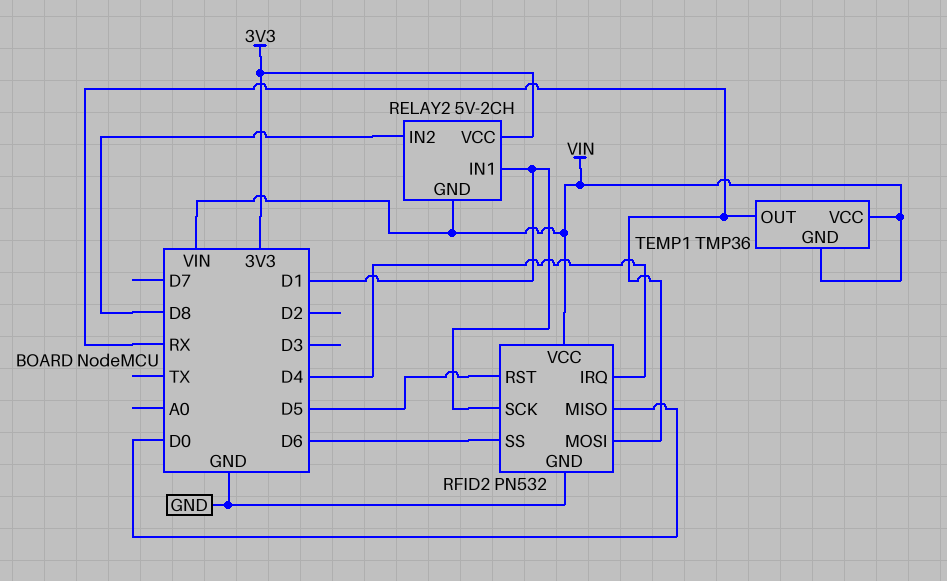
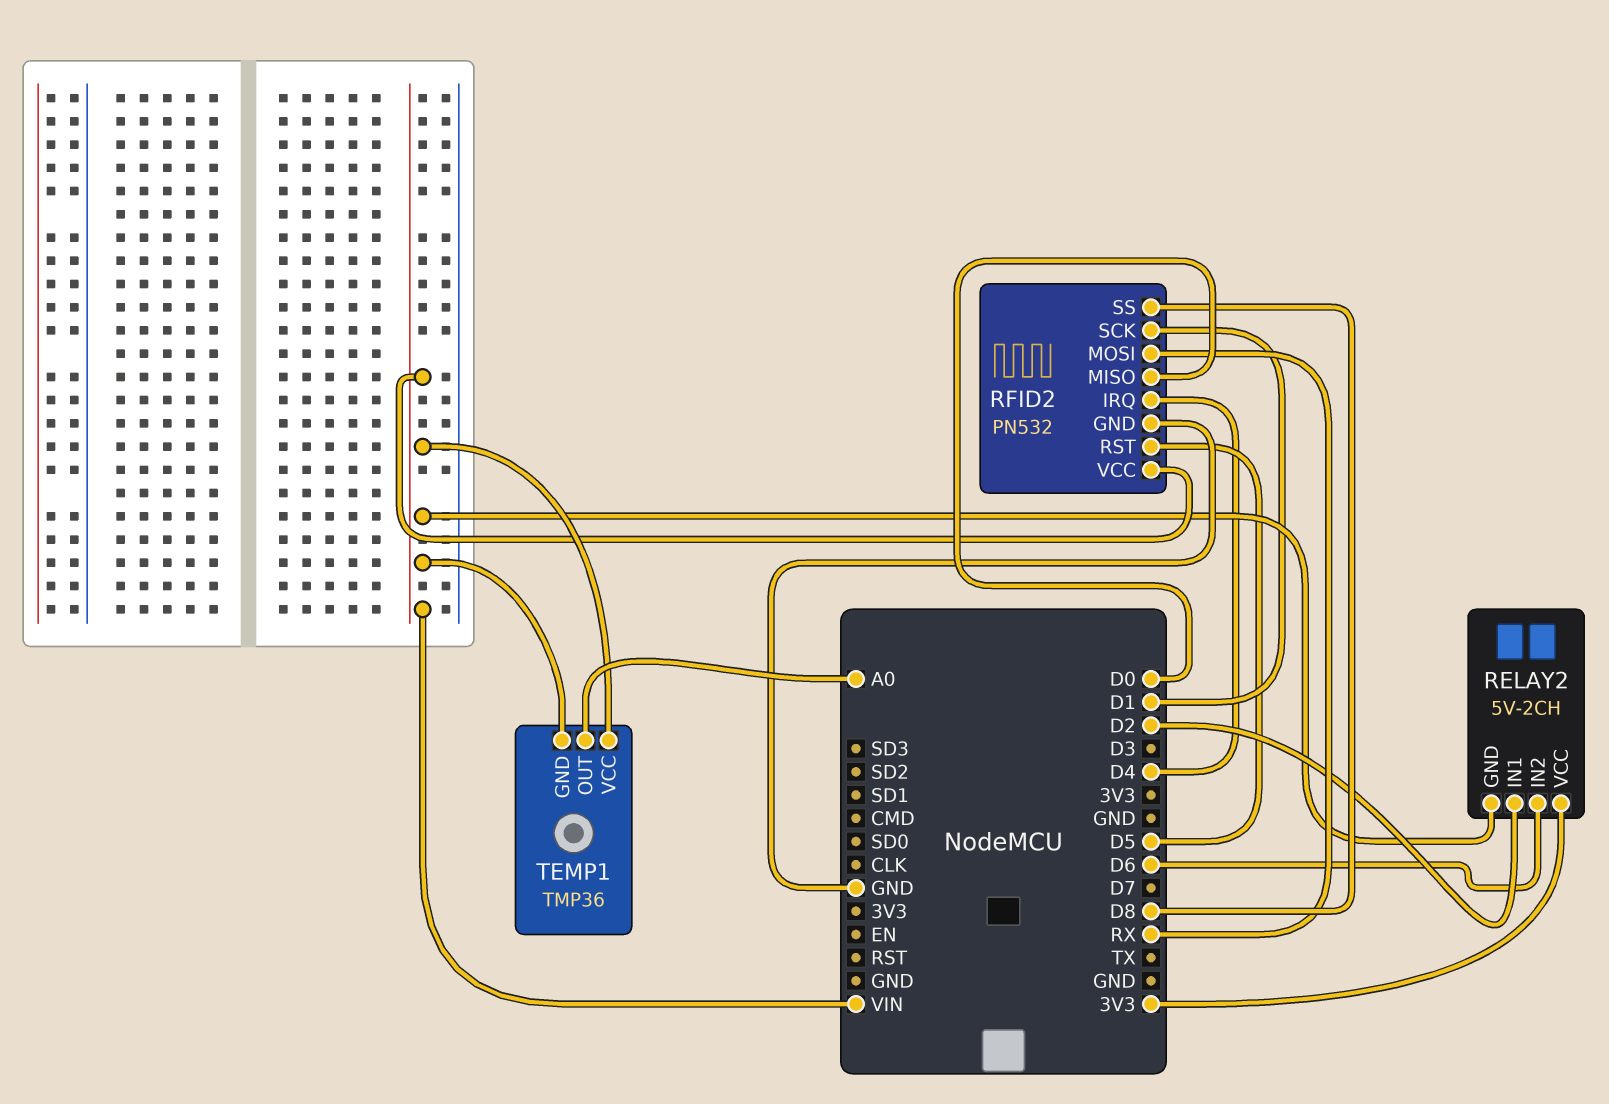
RELAY2 pin IN1: D1 -> D2
RELAY2 pin IN2: D8 -> D6
RFID2 pin SS: D6 -> D8
TEMP1 pin OUT: RX -> A0

